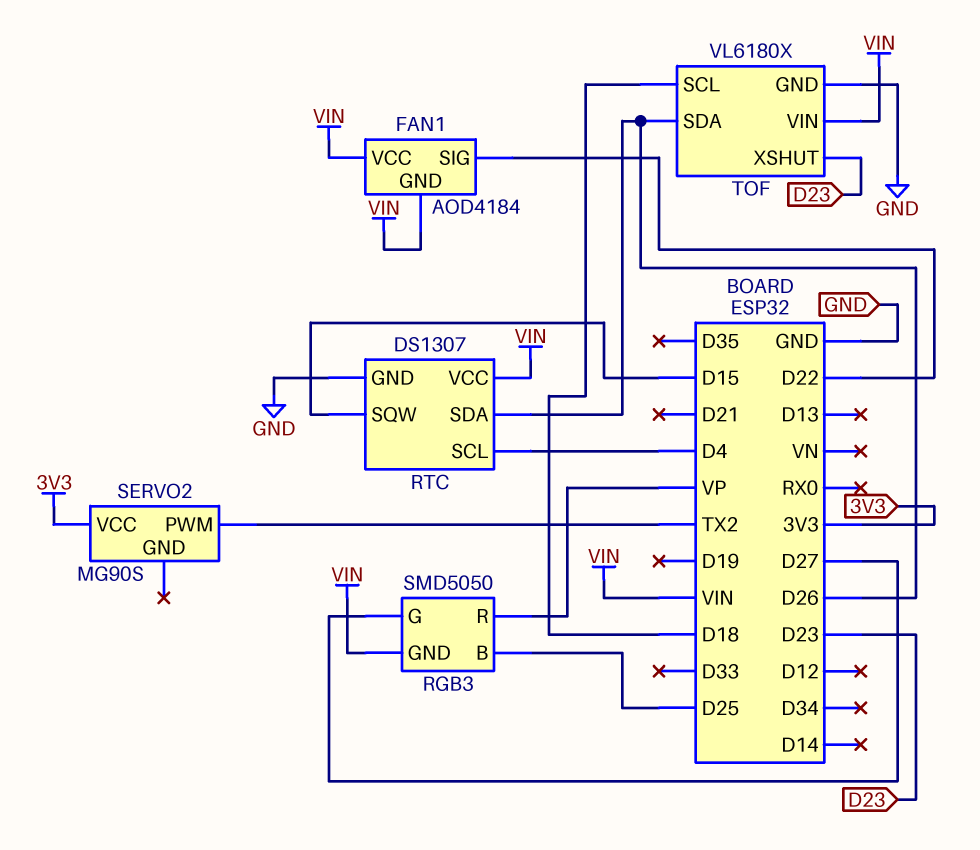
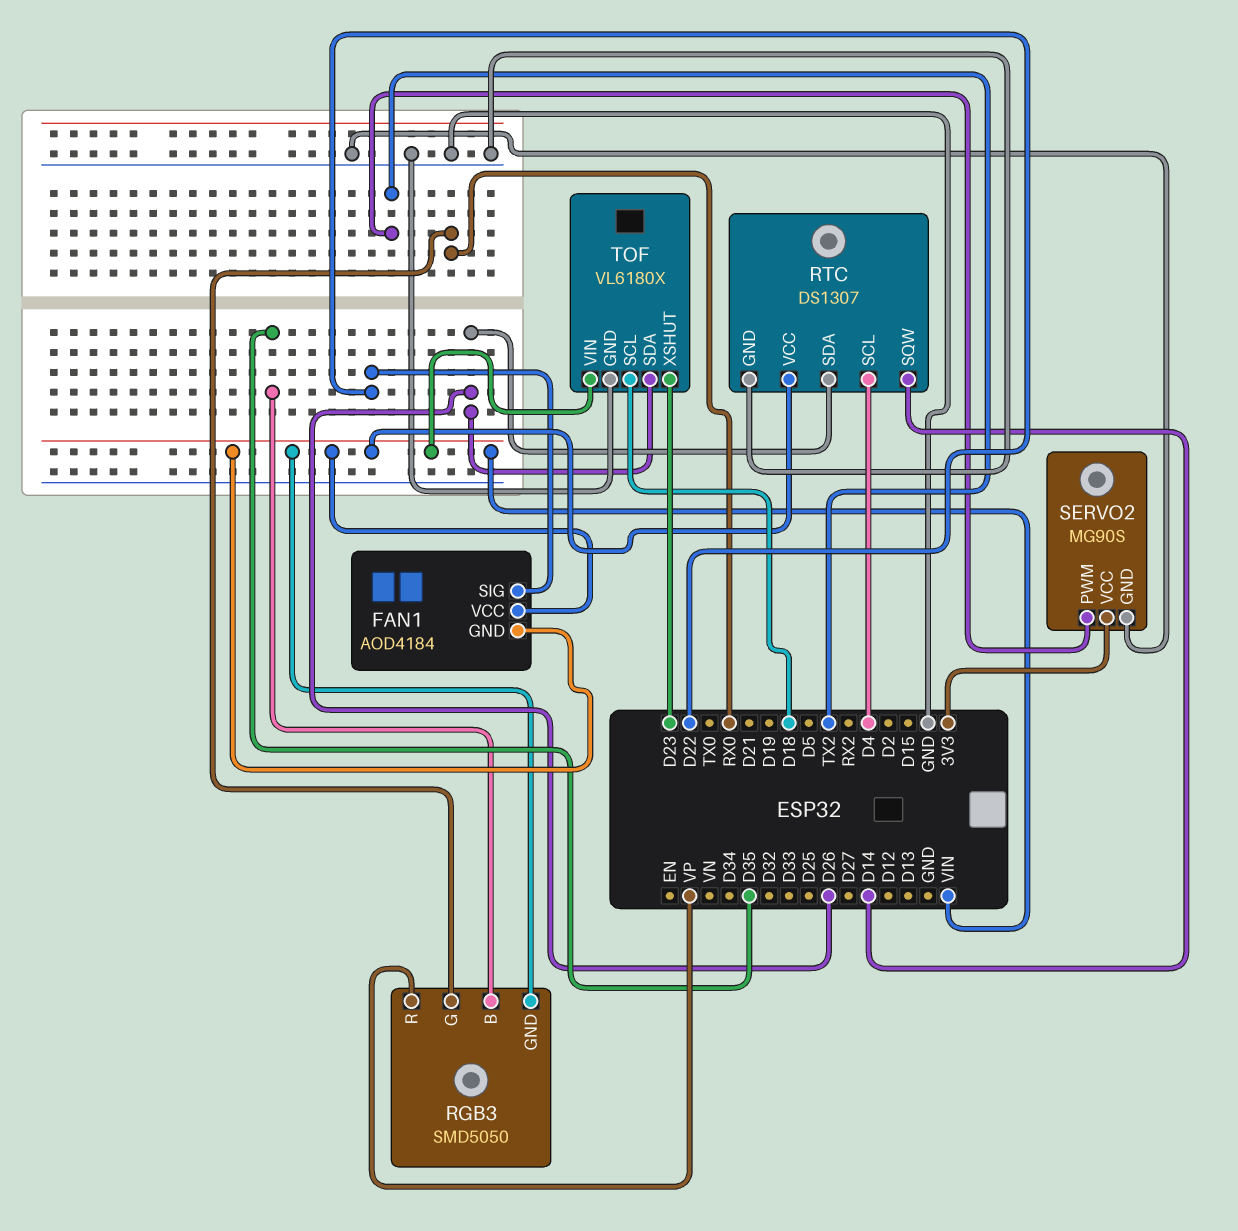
RGB3 pin B: D25 -> D35
RGB3 pin G: D27 -> RX0
RTC pin SQW: D15 -> D14
SERVO2 pin GND: none -> GND

